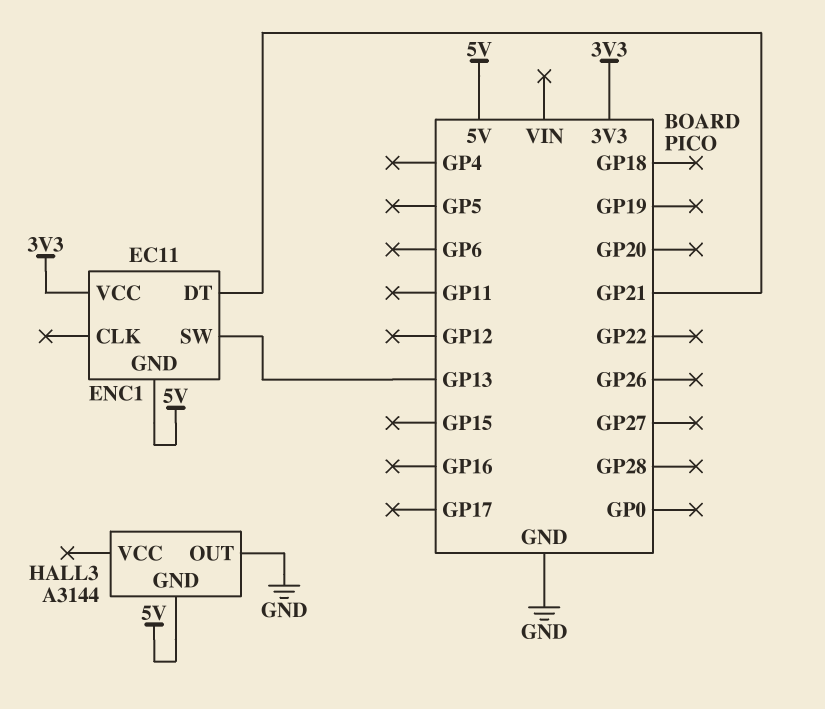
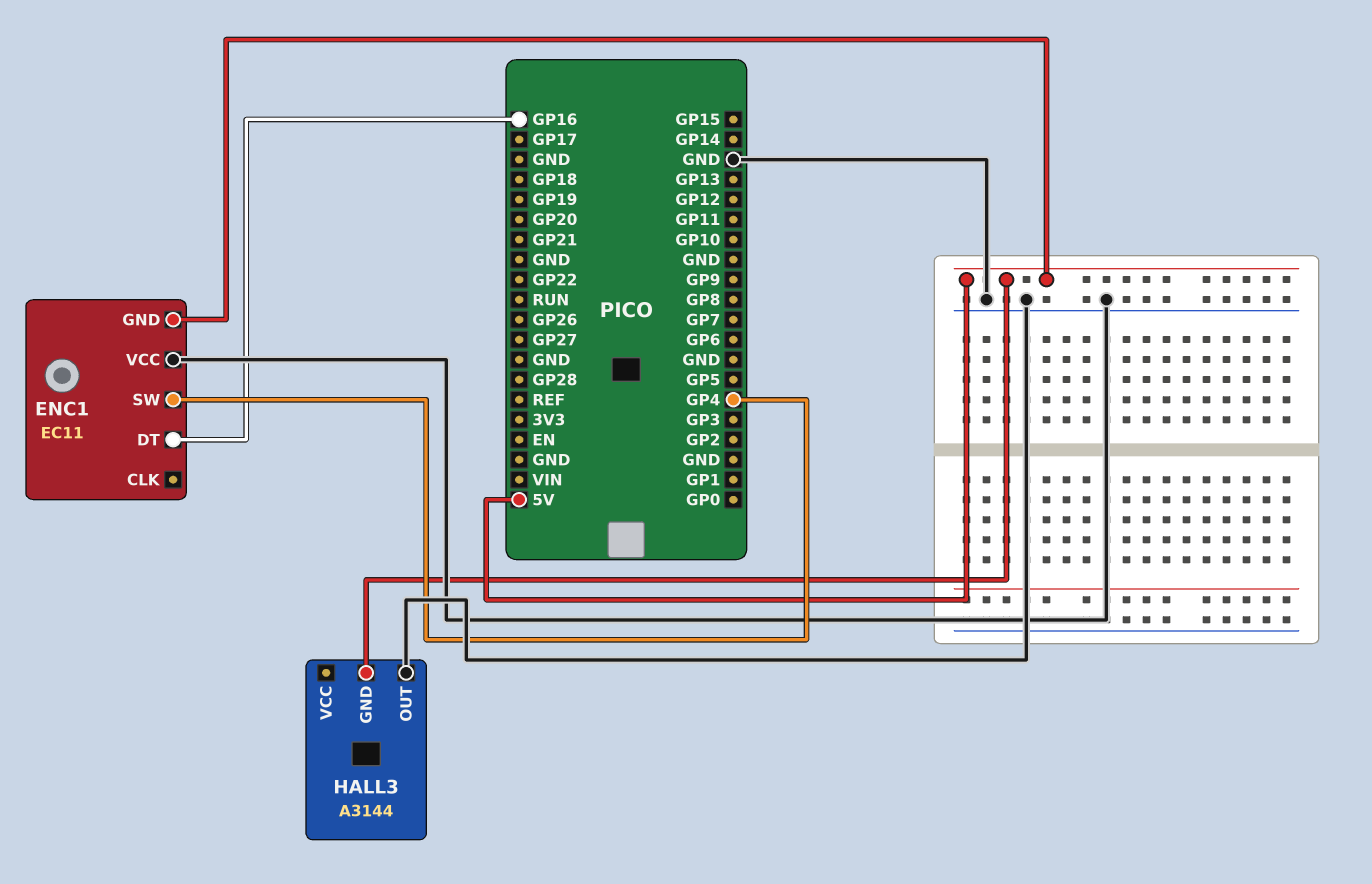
ENC1 pin DT: GP21 -> GP16
ENC1 pin SW: GP13 -> GP4
ENC1 pin VCC: 3V3 -> GND

